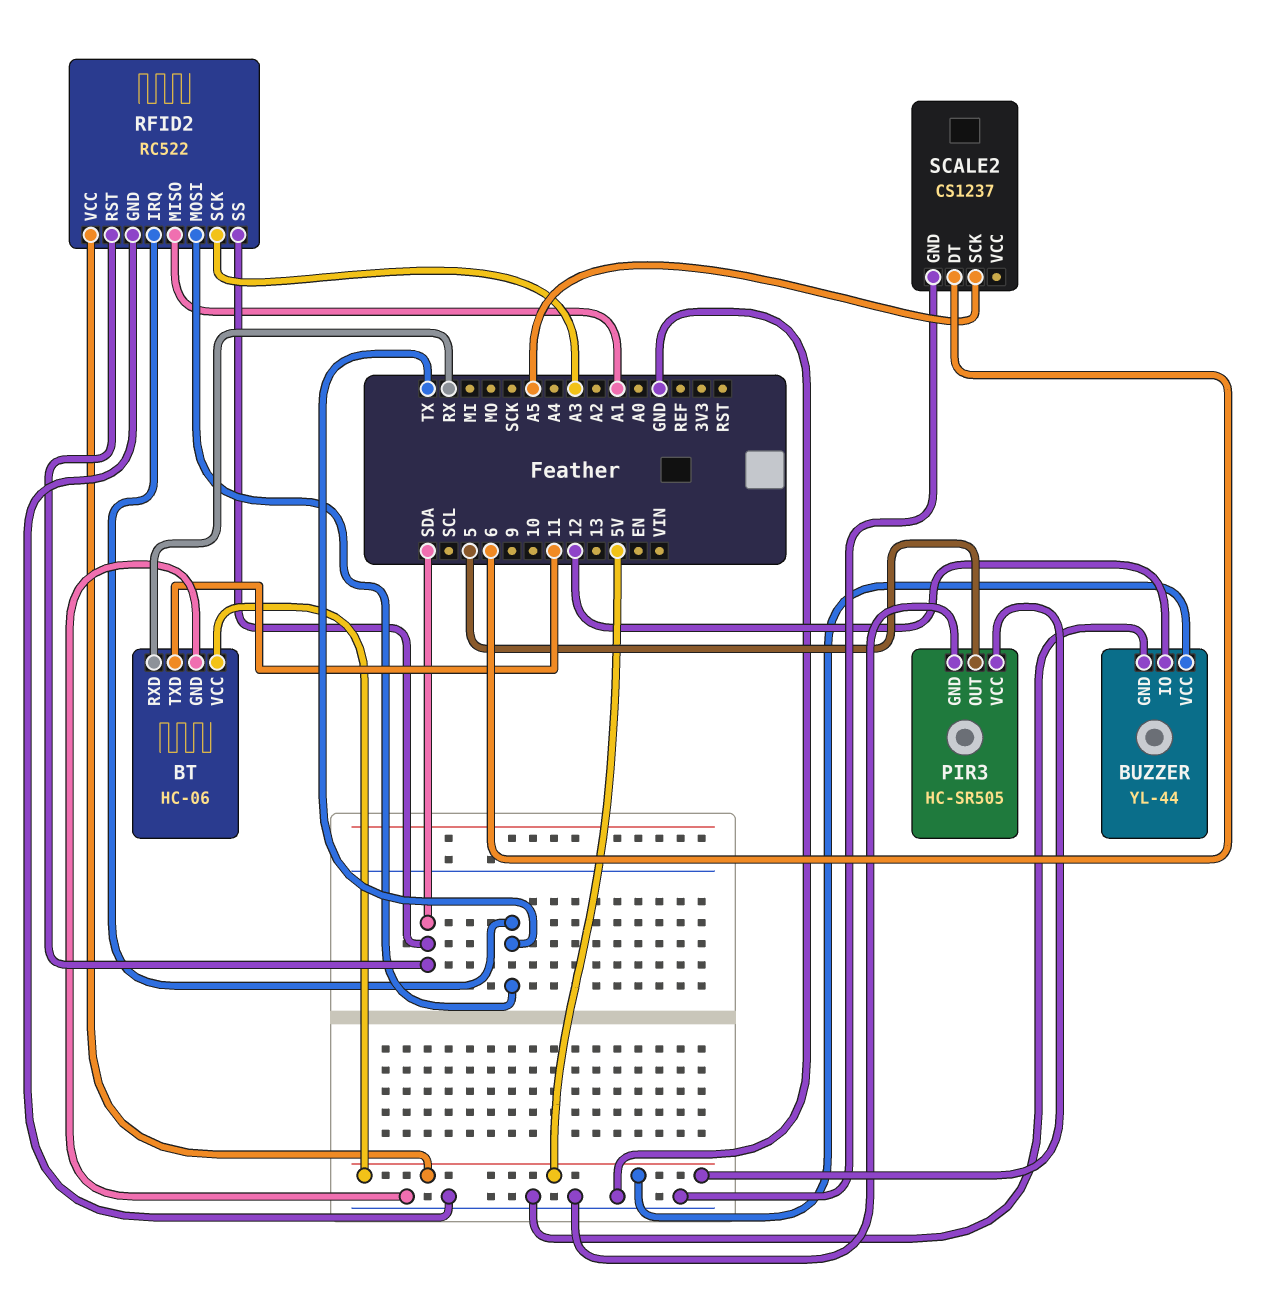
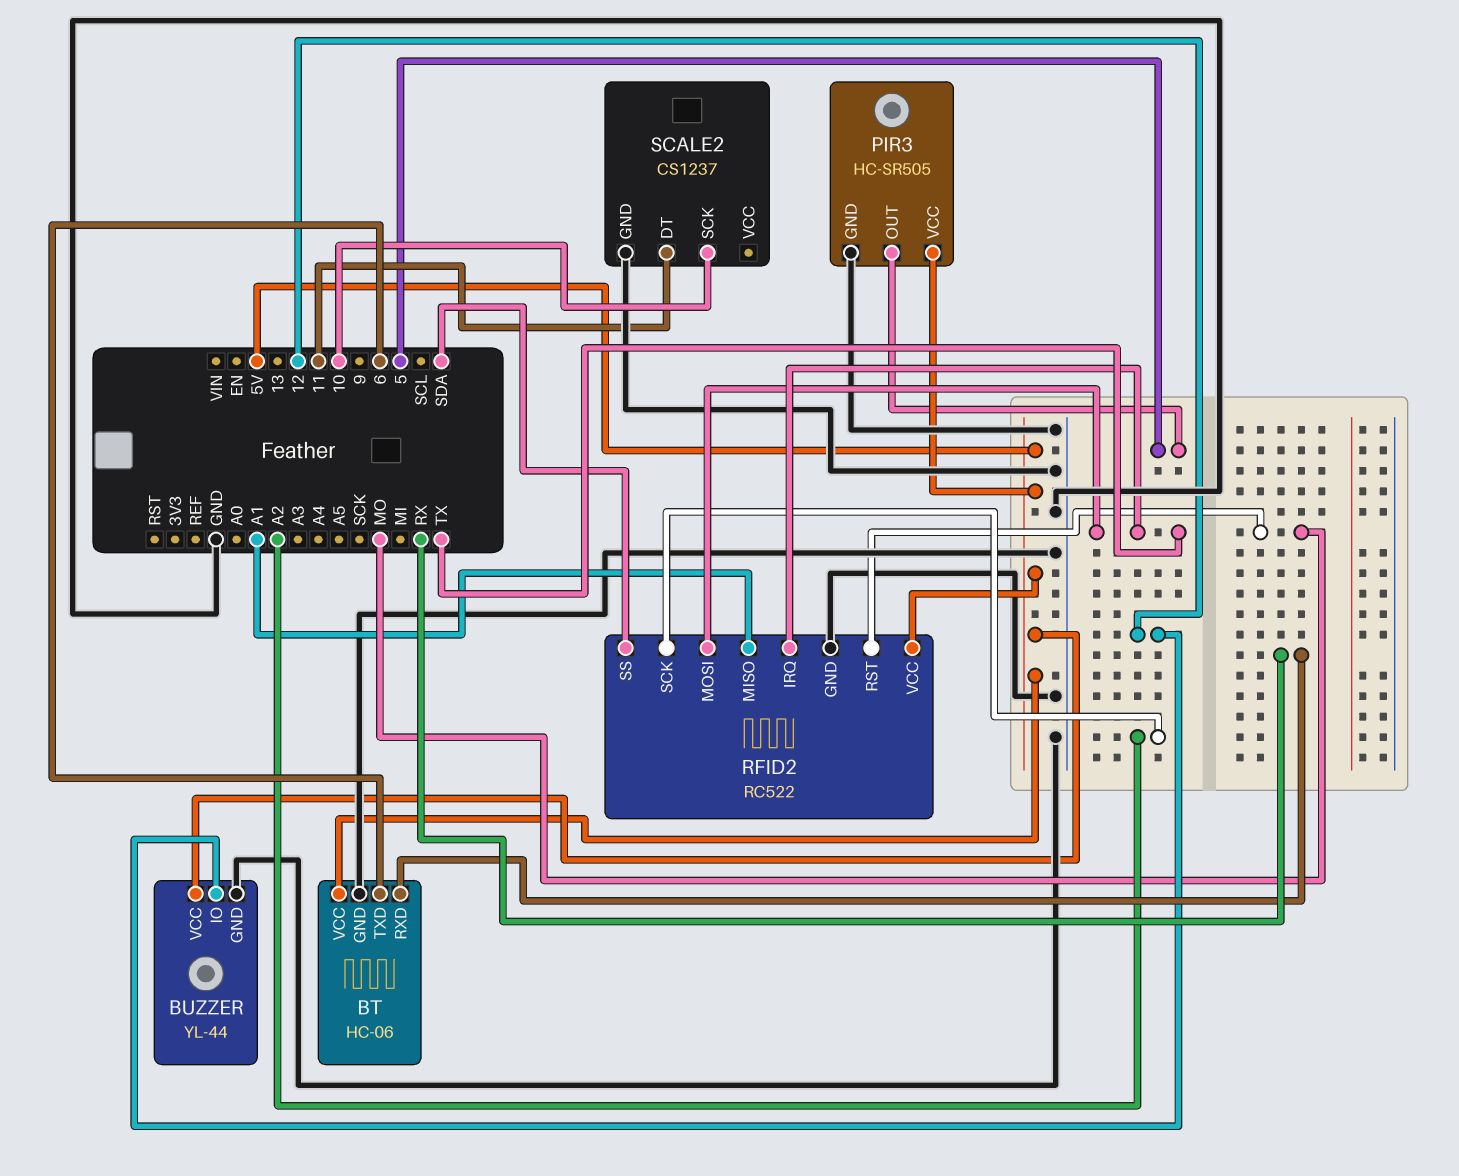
BT pin TXD: 11 -> 6
RFID2 pin RST: SDA -> MO
RFID2 pin SCK: A3 -> A2
SCALE2 pin DT: 6 -> 11
SCALE2 pin SCK: A5 -> 10

